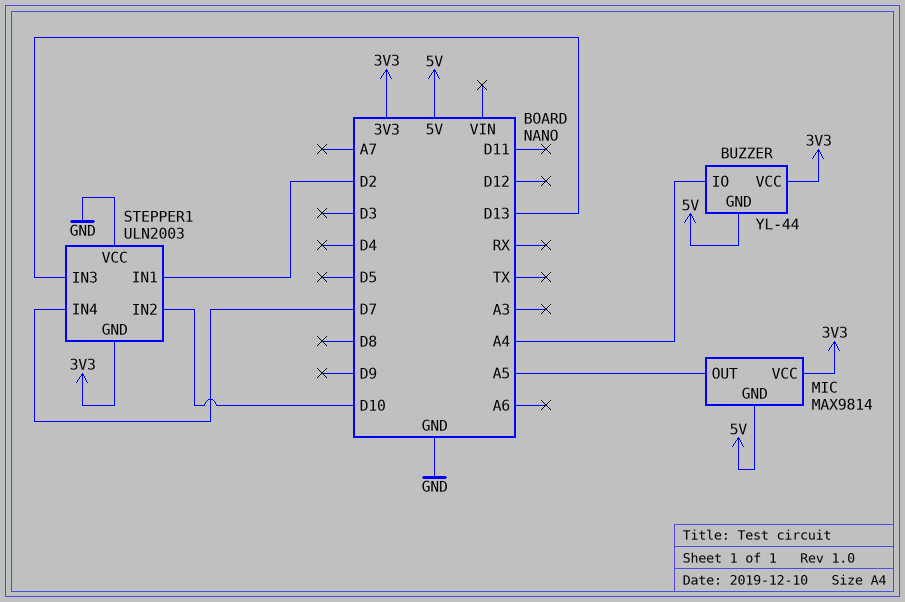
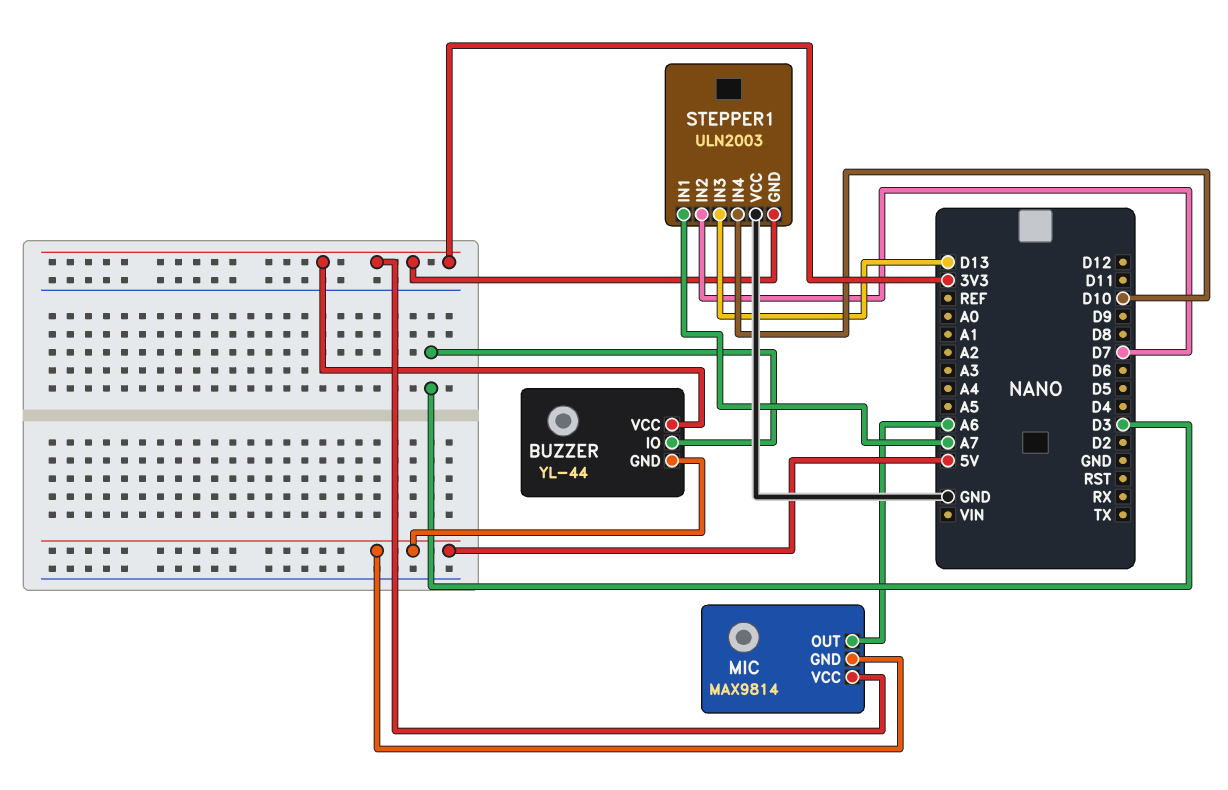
BUZZER pin IO: A4 -> D3
MIC pin OUT: A5 -> A6
STEPPER1 pin IN1: D2 -> A7
STEPPER1 pin IN2: D10 -> D7
STEPPER1 pin IN4: D7 -> D10

